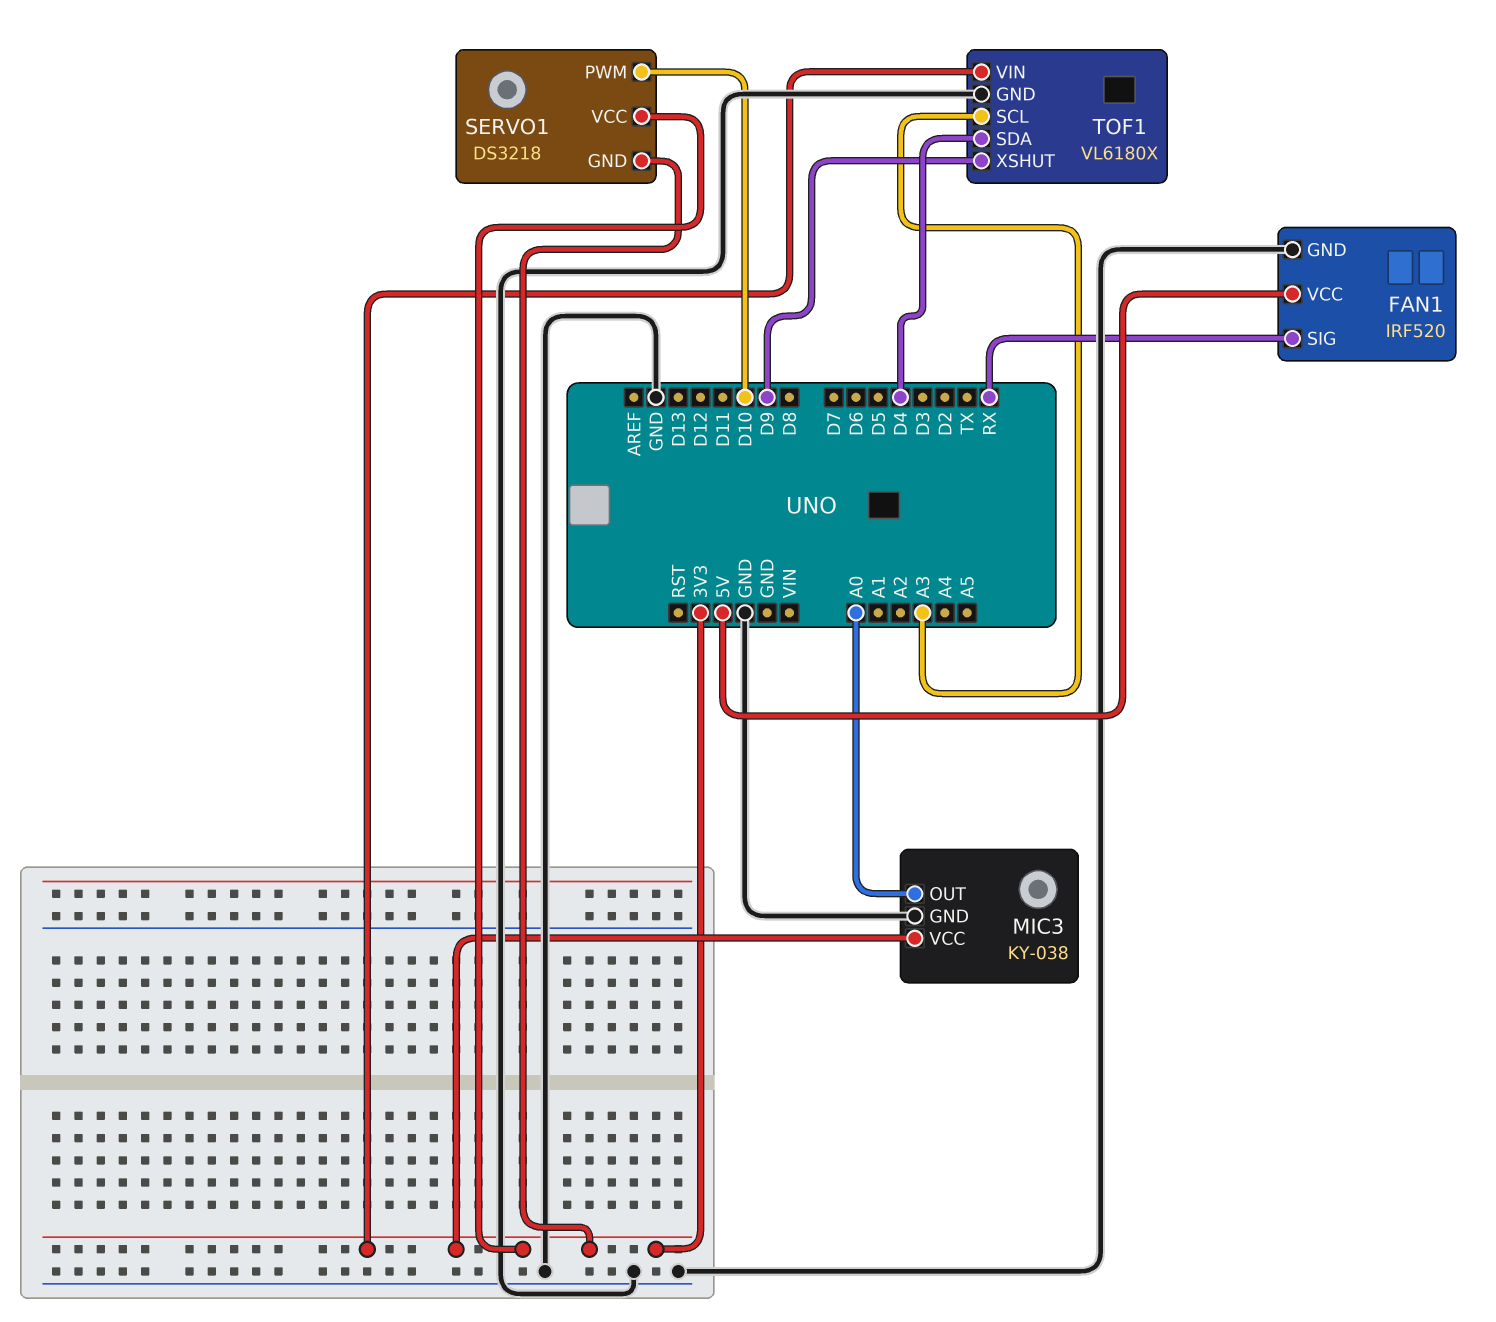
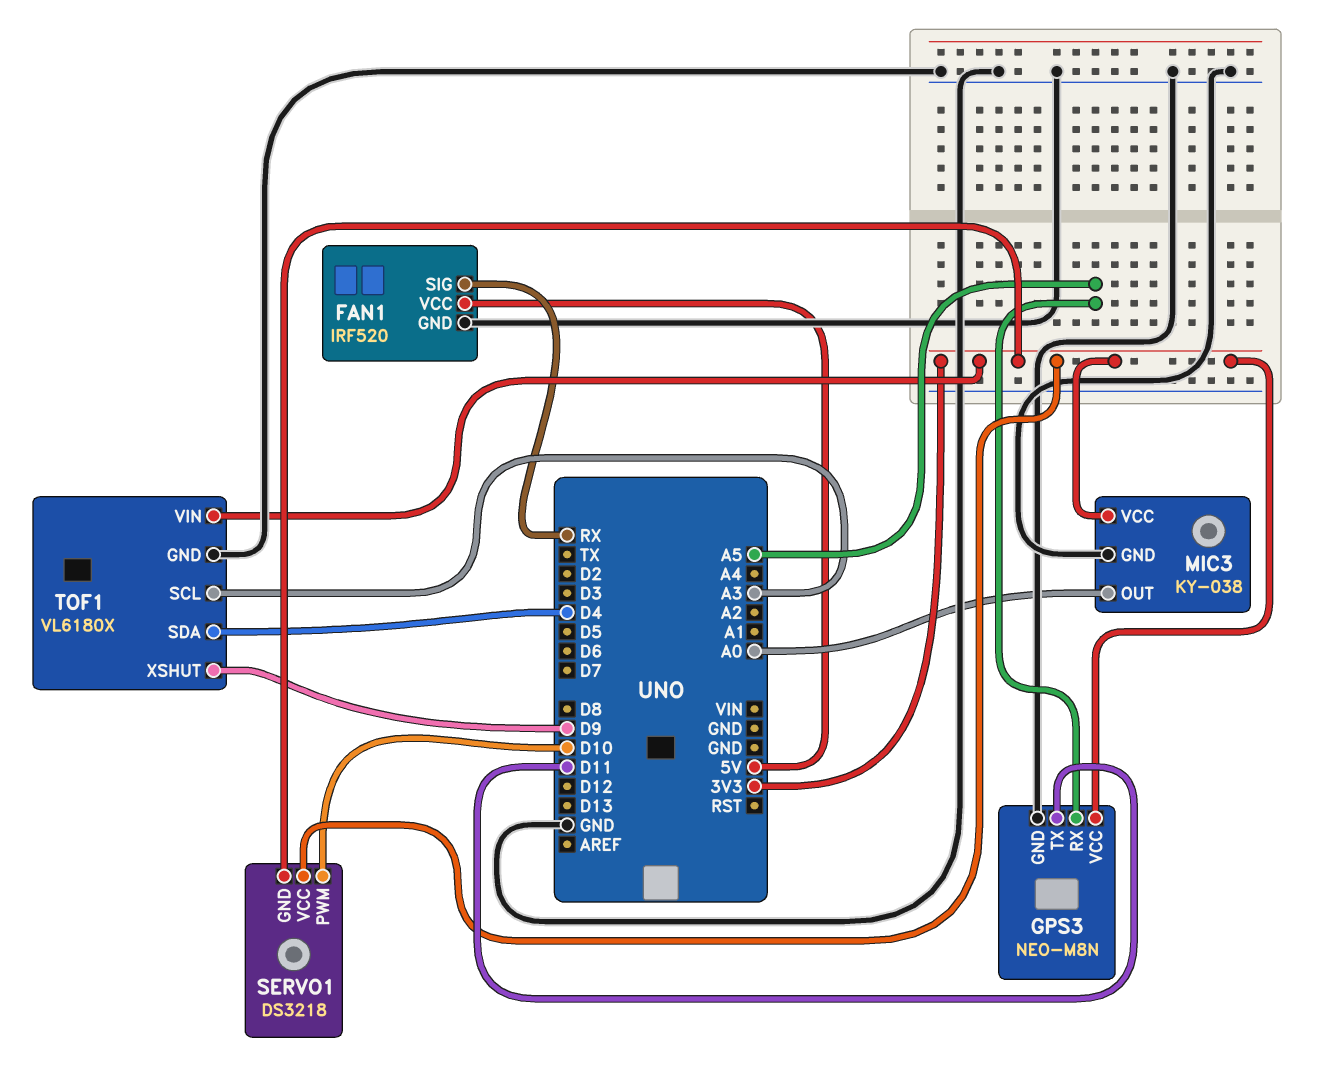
GPS3: none -> NEO-M8N
GPS3 pin GND: none -> GND
GPS3 pin RX: none -> A5
GPS3 pin TX: none -> D11
GPS3 pin VCC: none -> 3V3

